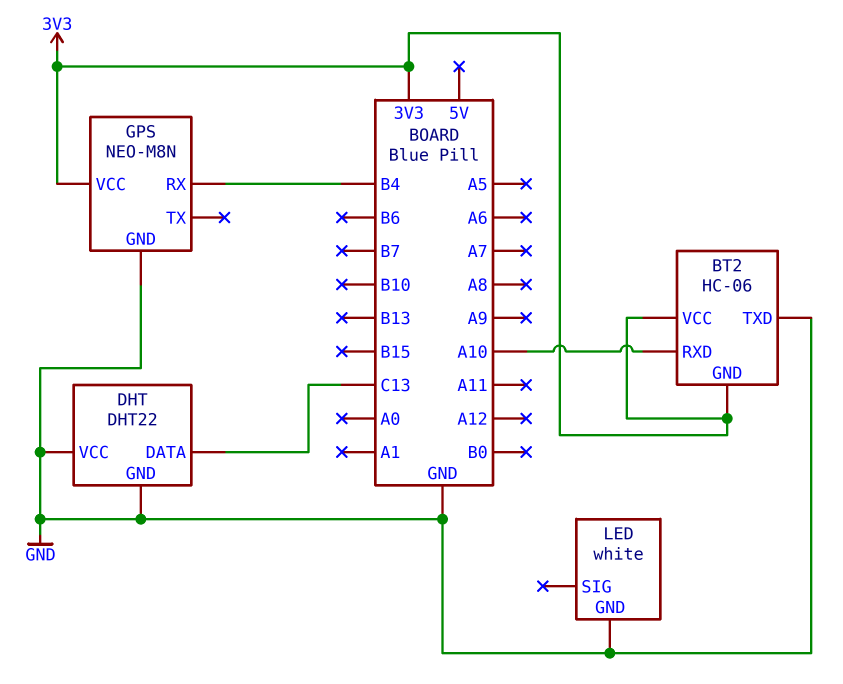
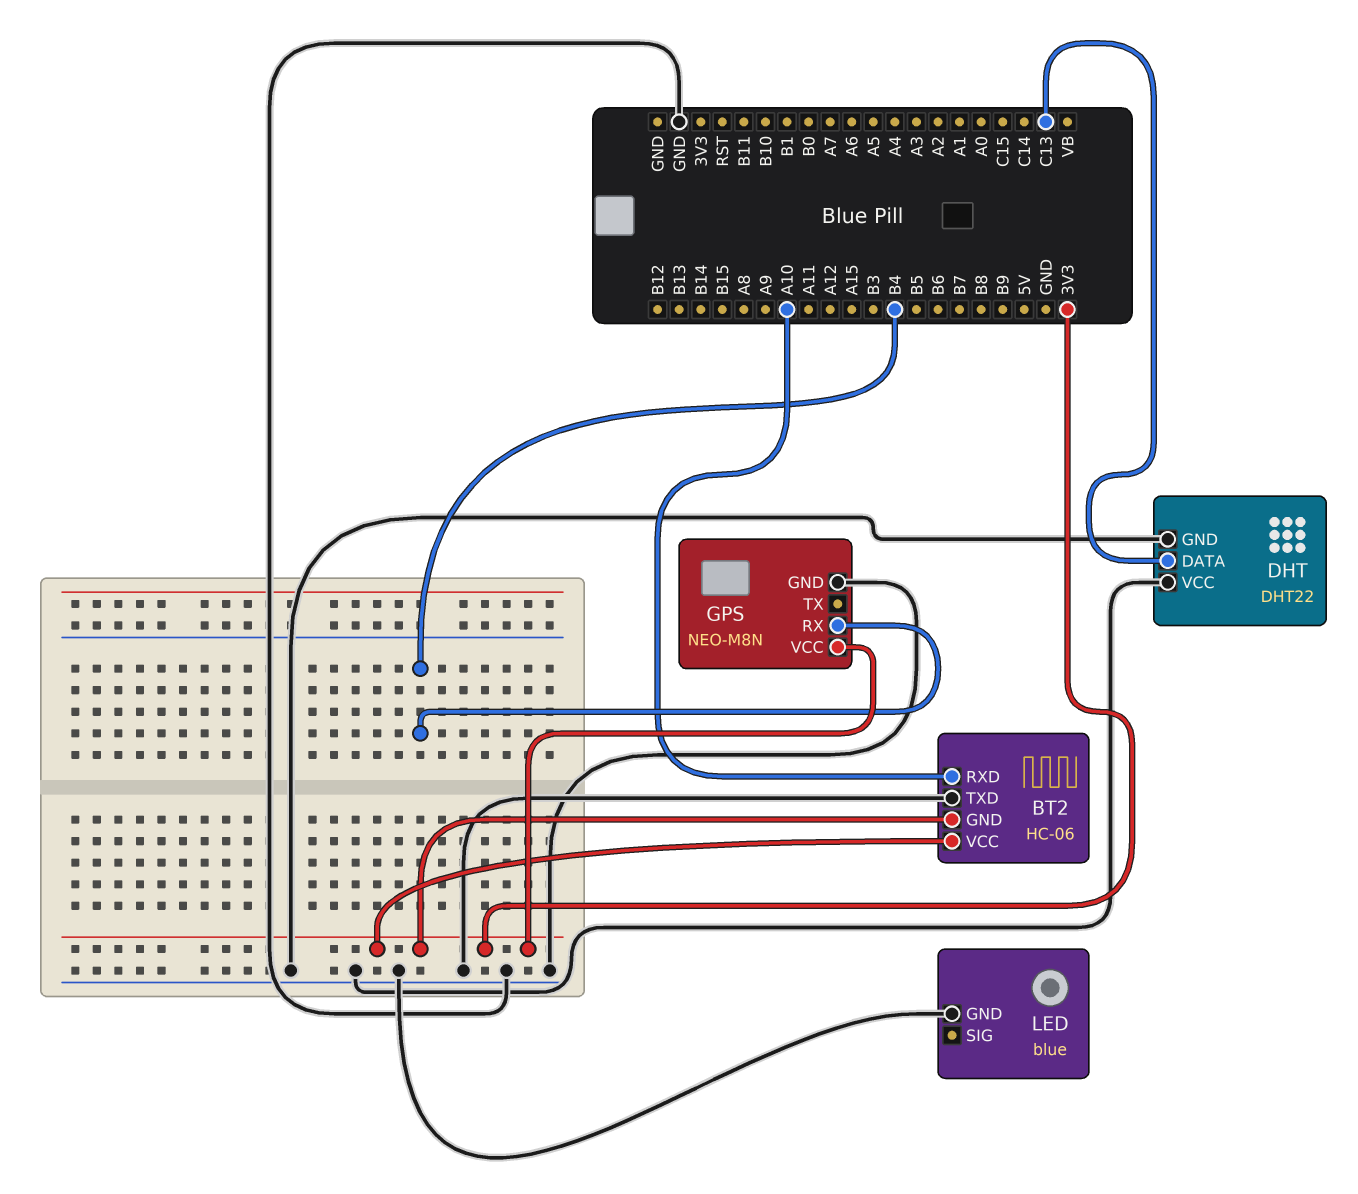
LED: white -> blue

